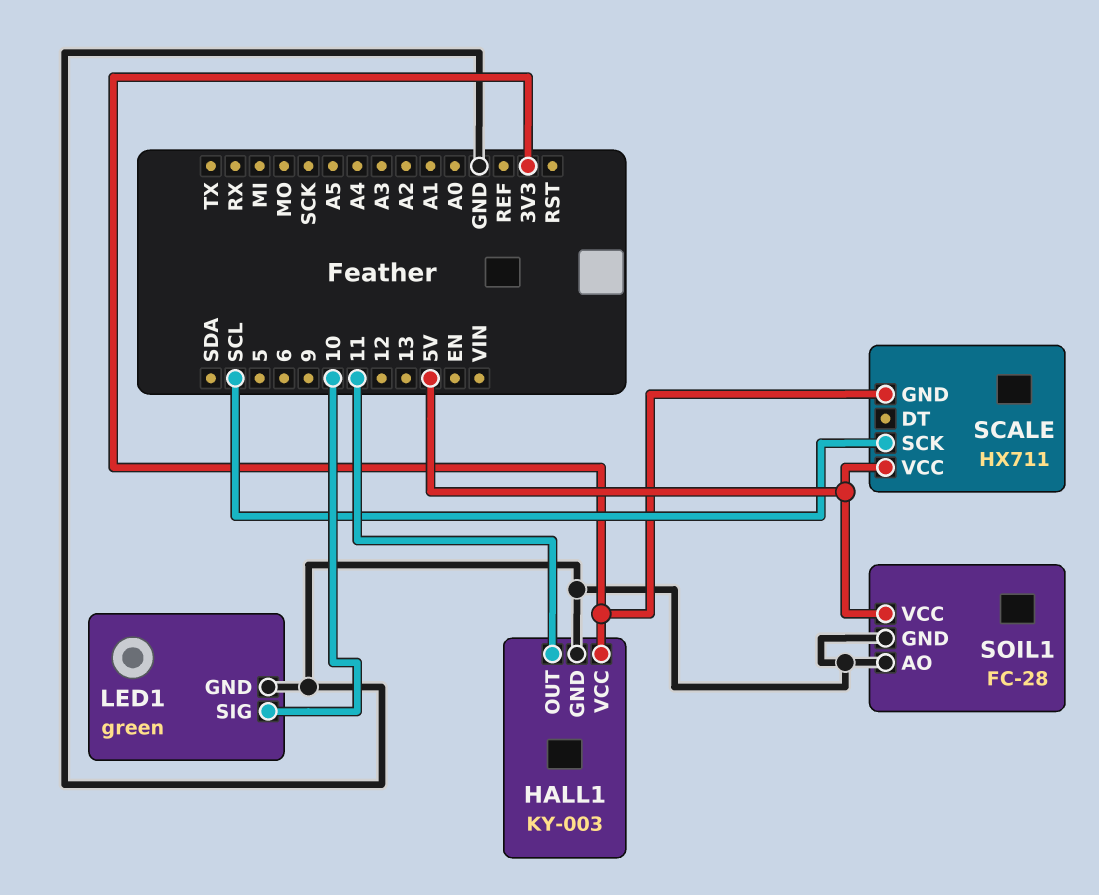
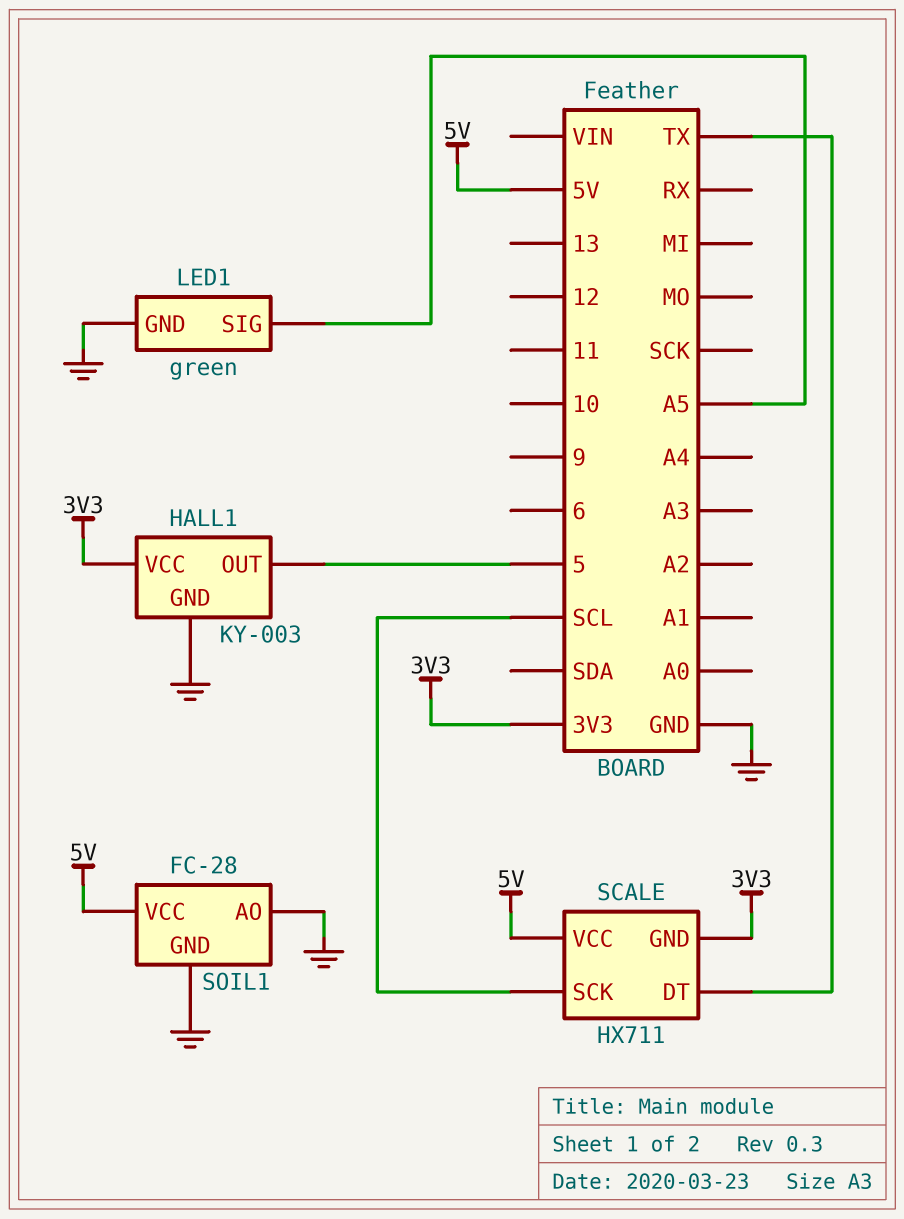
HALL1 pin OUT: 11 -> 5
LED1 pin SIG: 10 -> A5
SCALE pin DT: none -> TX

